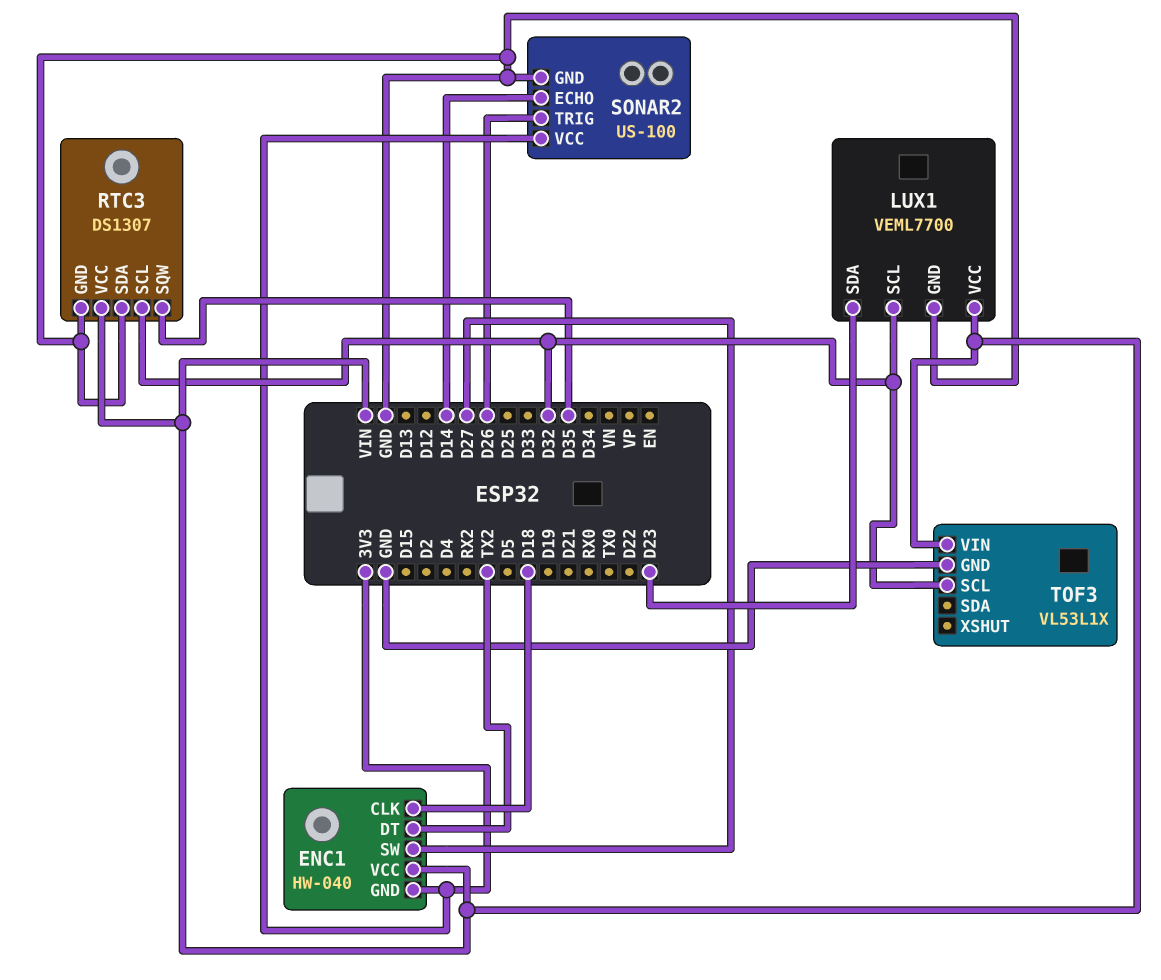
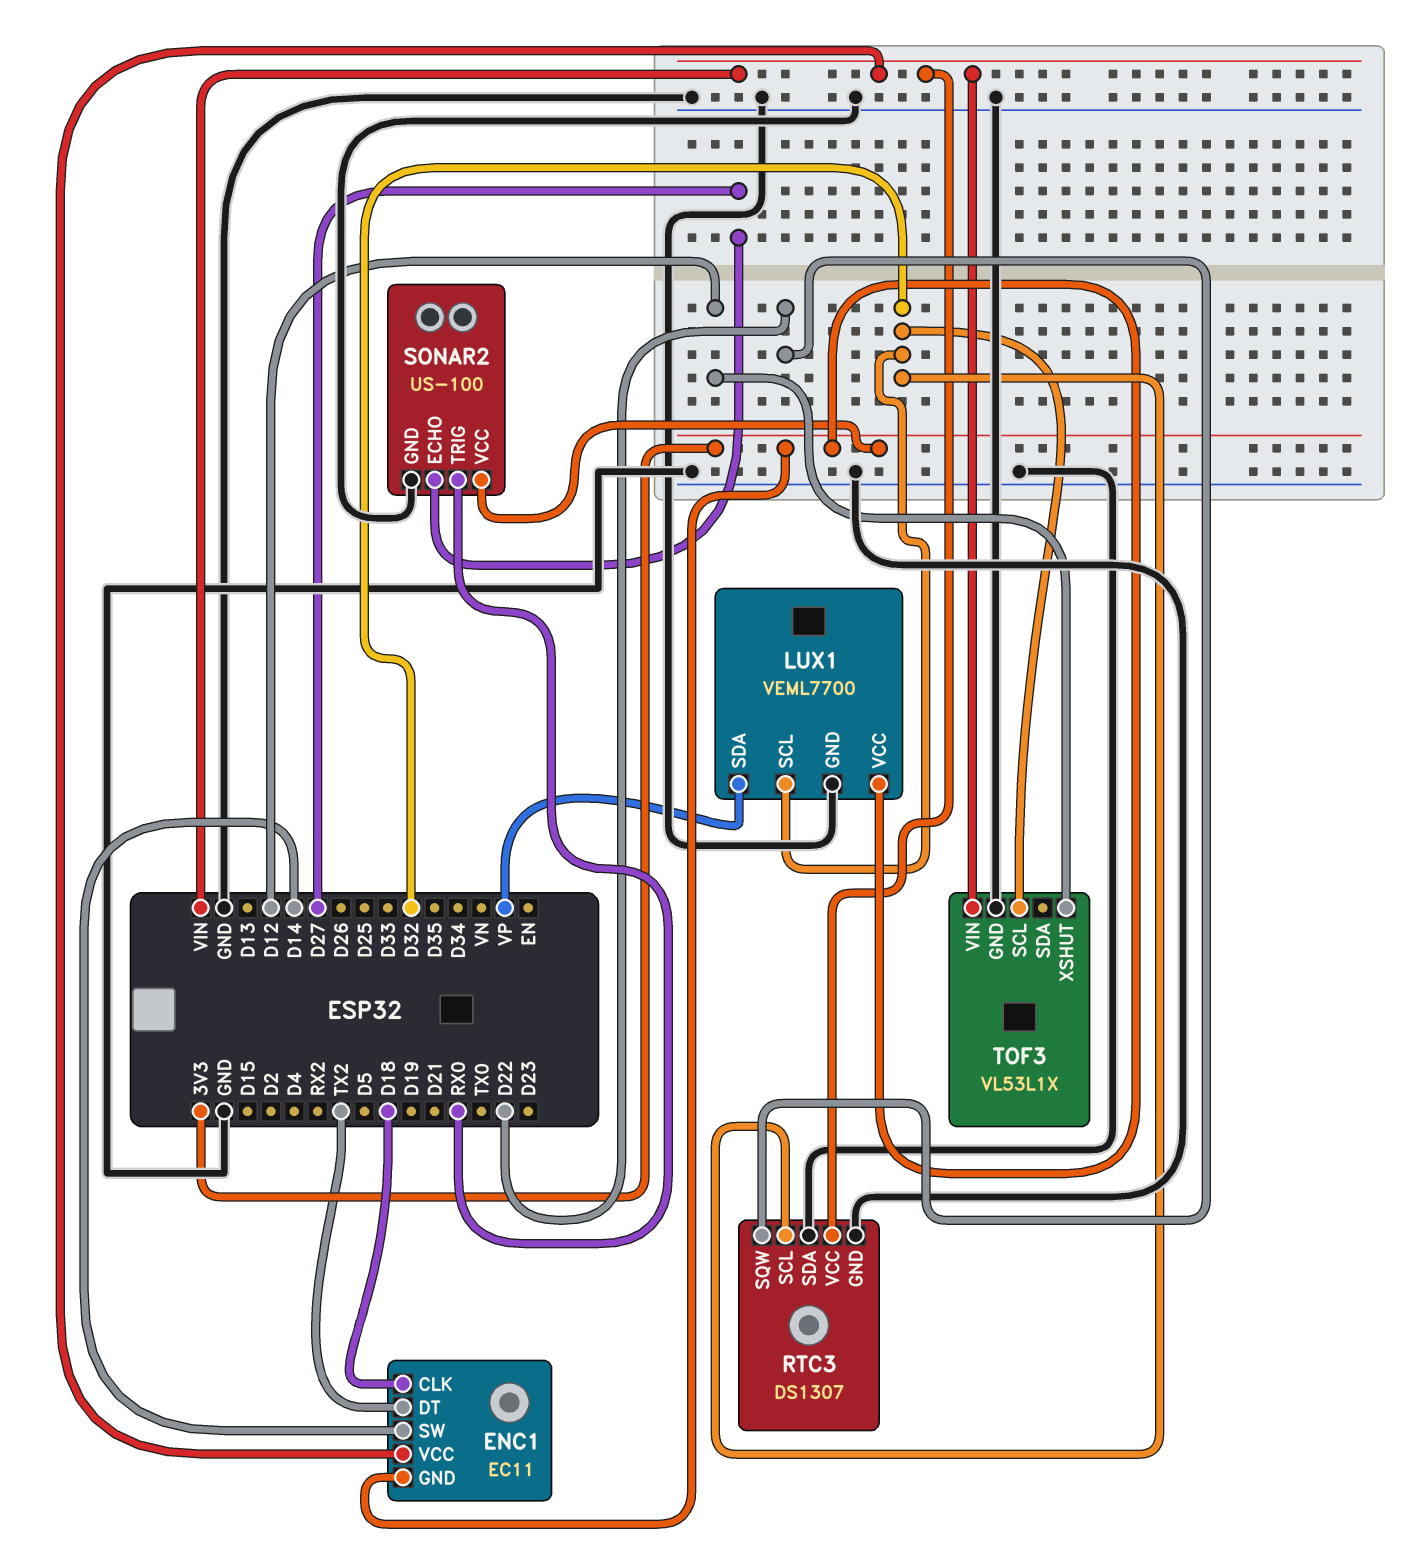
ENC1: HW-040 -> EC11
ENC1 pin SW: D27 -> D14
LUX1 pin SDA: D23 -> VP
LUX1 pin VCC: VIN -> 3V3
RTC3 pin SQW: D35 -> D22
SONAR2 pin ECHO: D14 -> D27
SONAR2 pin TRIG: D26 -> RX0
TOF3 pin XSHUT: none -> D12

